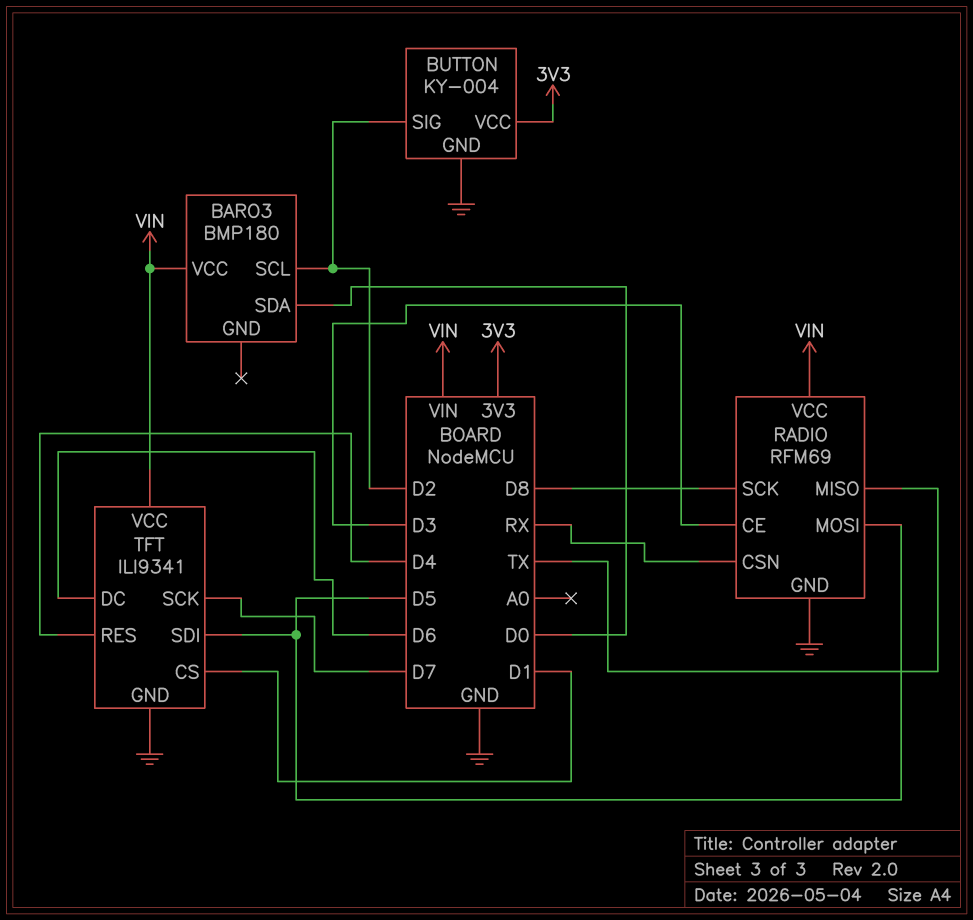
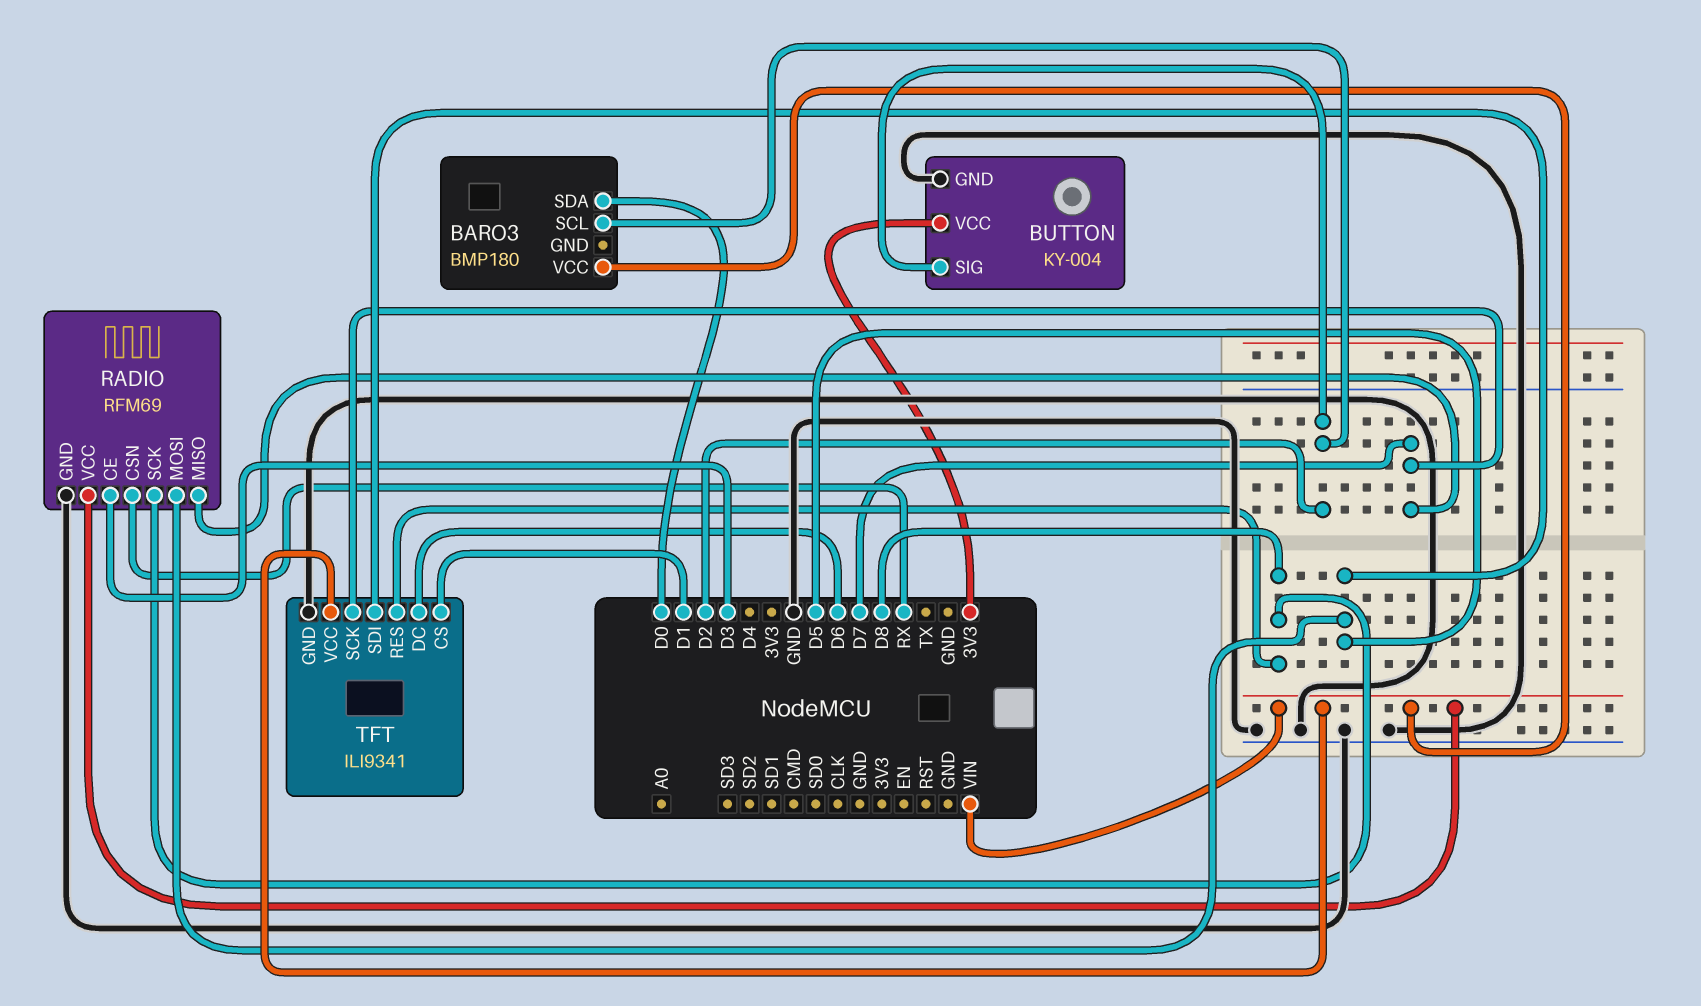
RADIO pin MISO: TX -> D7
TFT pin RES: D4 -> D8

